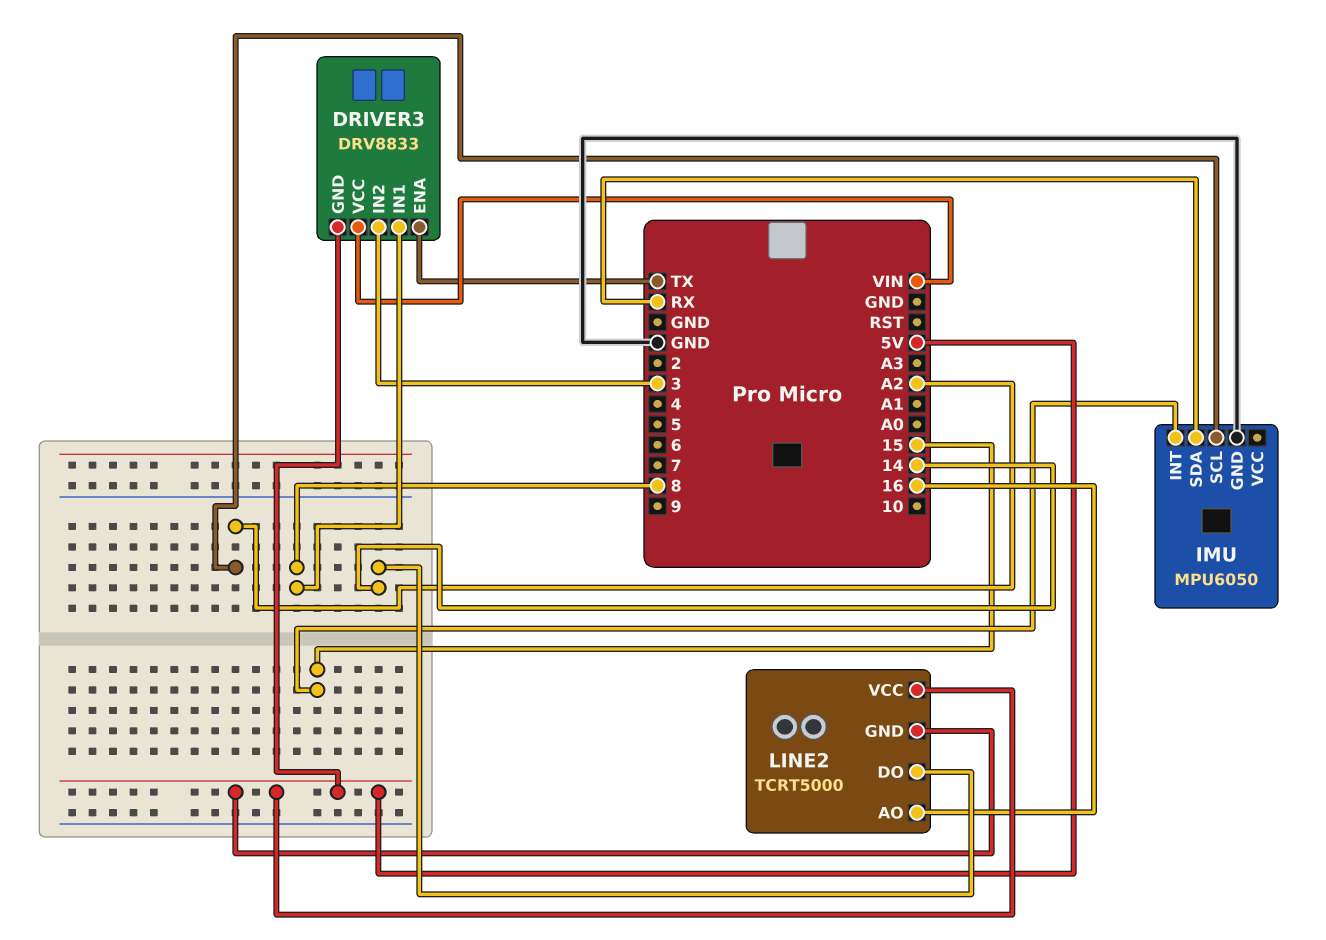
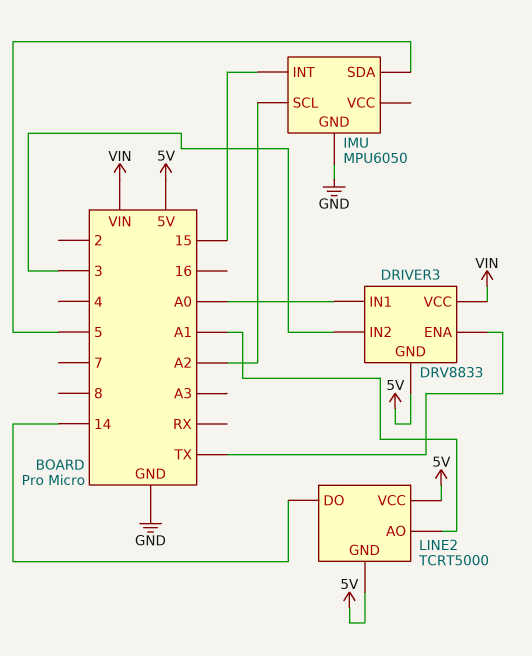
DRIVER3 pin IN1: 8 -> A0
IMU pin SDA: RX -> 5
LINE2 pin AO: 16 -> A1

